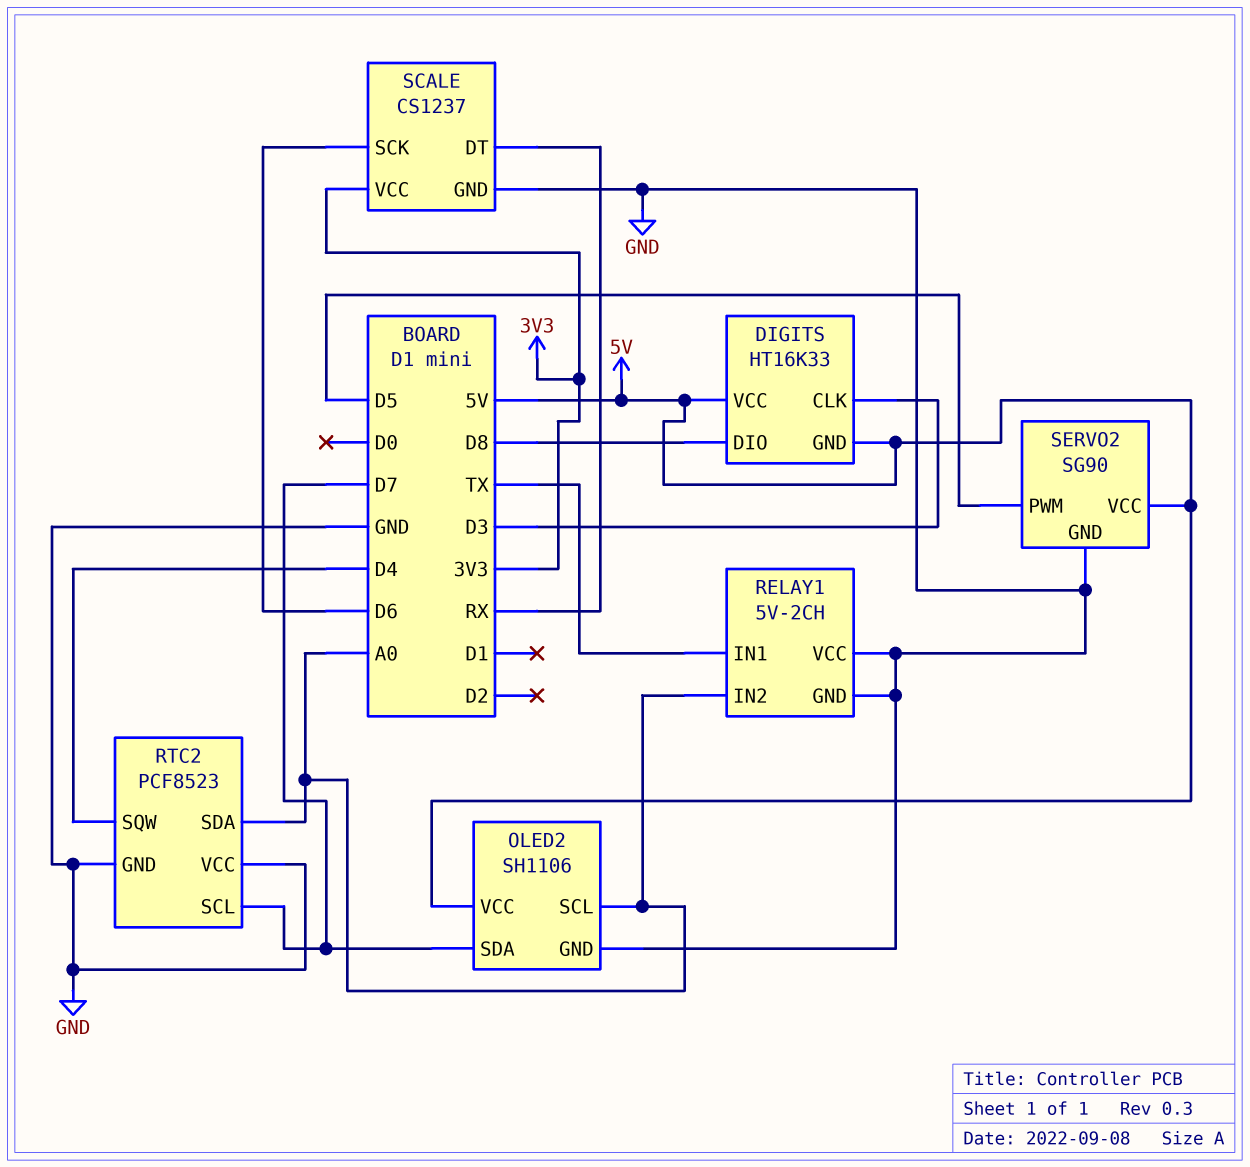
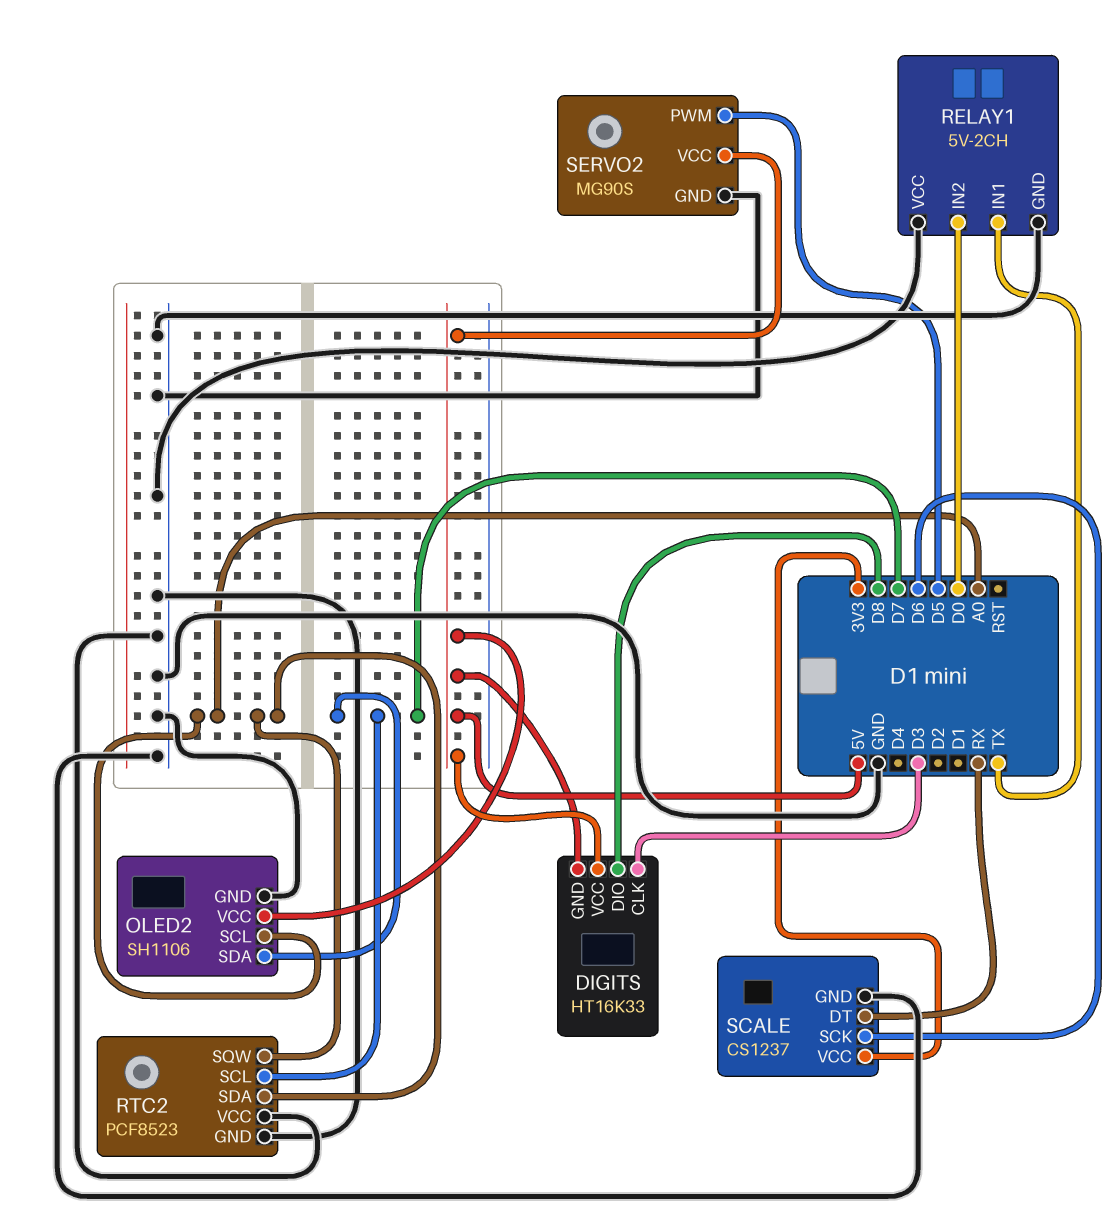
RELAY1 pin IN2: A0 -> D0
RTC2 pin SQW: D4 -> A0
SERVO2: SG90 -> MG90S

